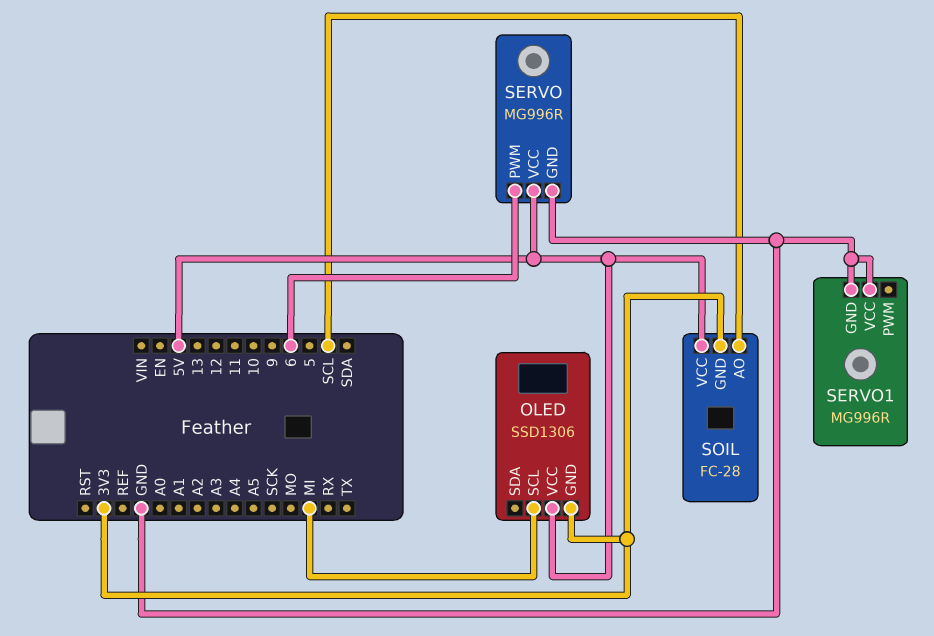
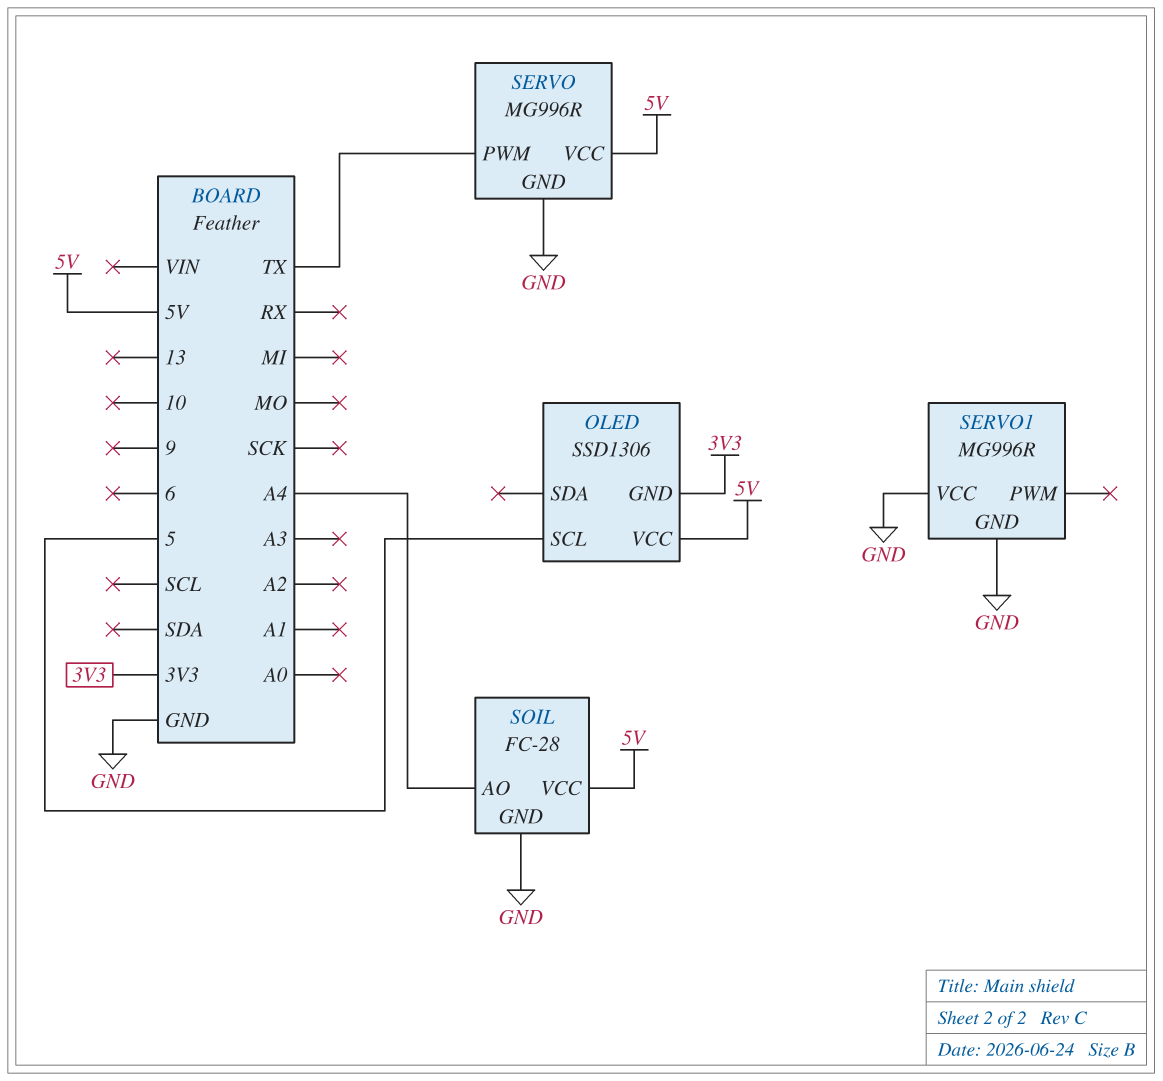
OLED pin SCL: MI -> 5
SERVO pin PWM: 6 -> TX
SOIL pin AO: SCL -> A4
SOIL pin GND: 3V3 -> GND

